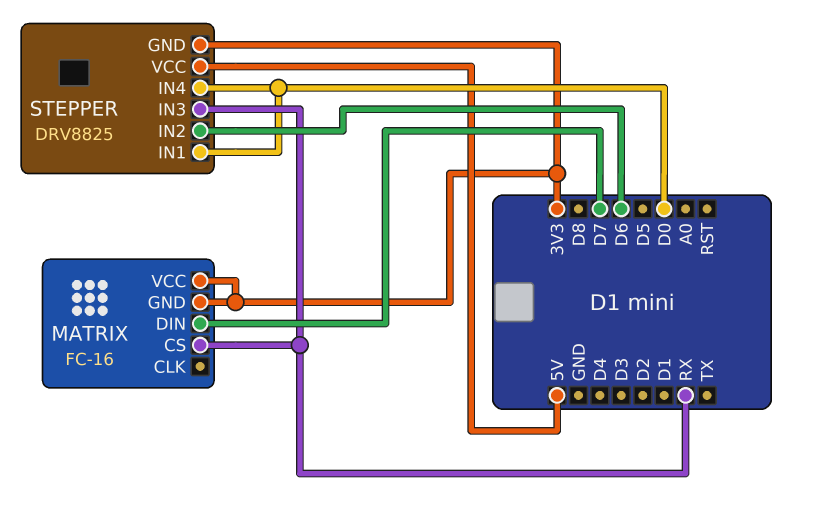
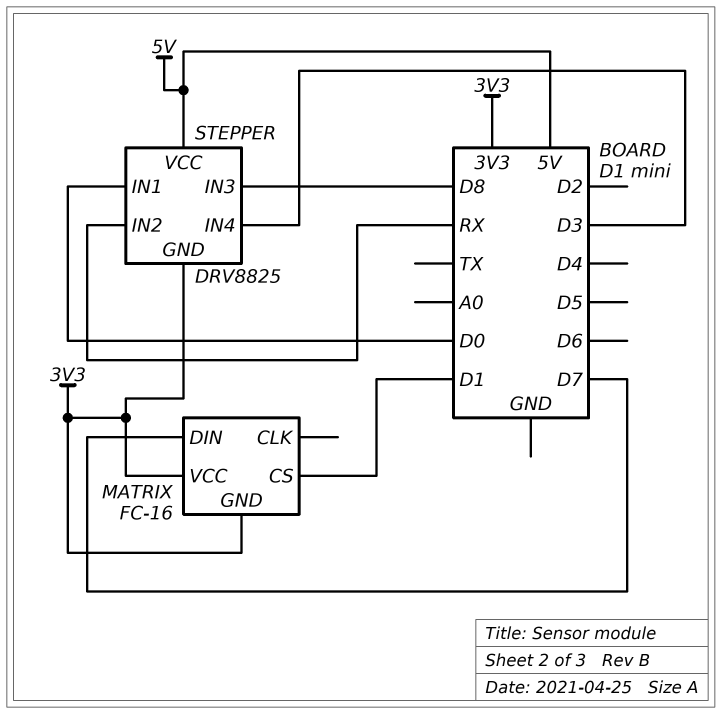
MATRIX pin CS: RX -> D1
STEPPER pin IN2: D6 -> RX
STEPPER pin IN3: RX -> D8
STEPPER pin IN4: D0 -> D3

